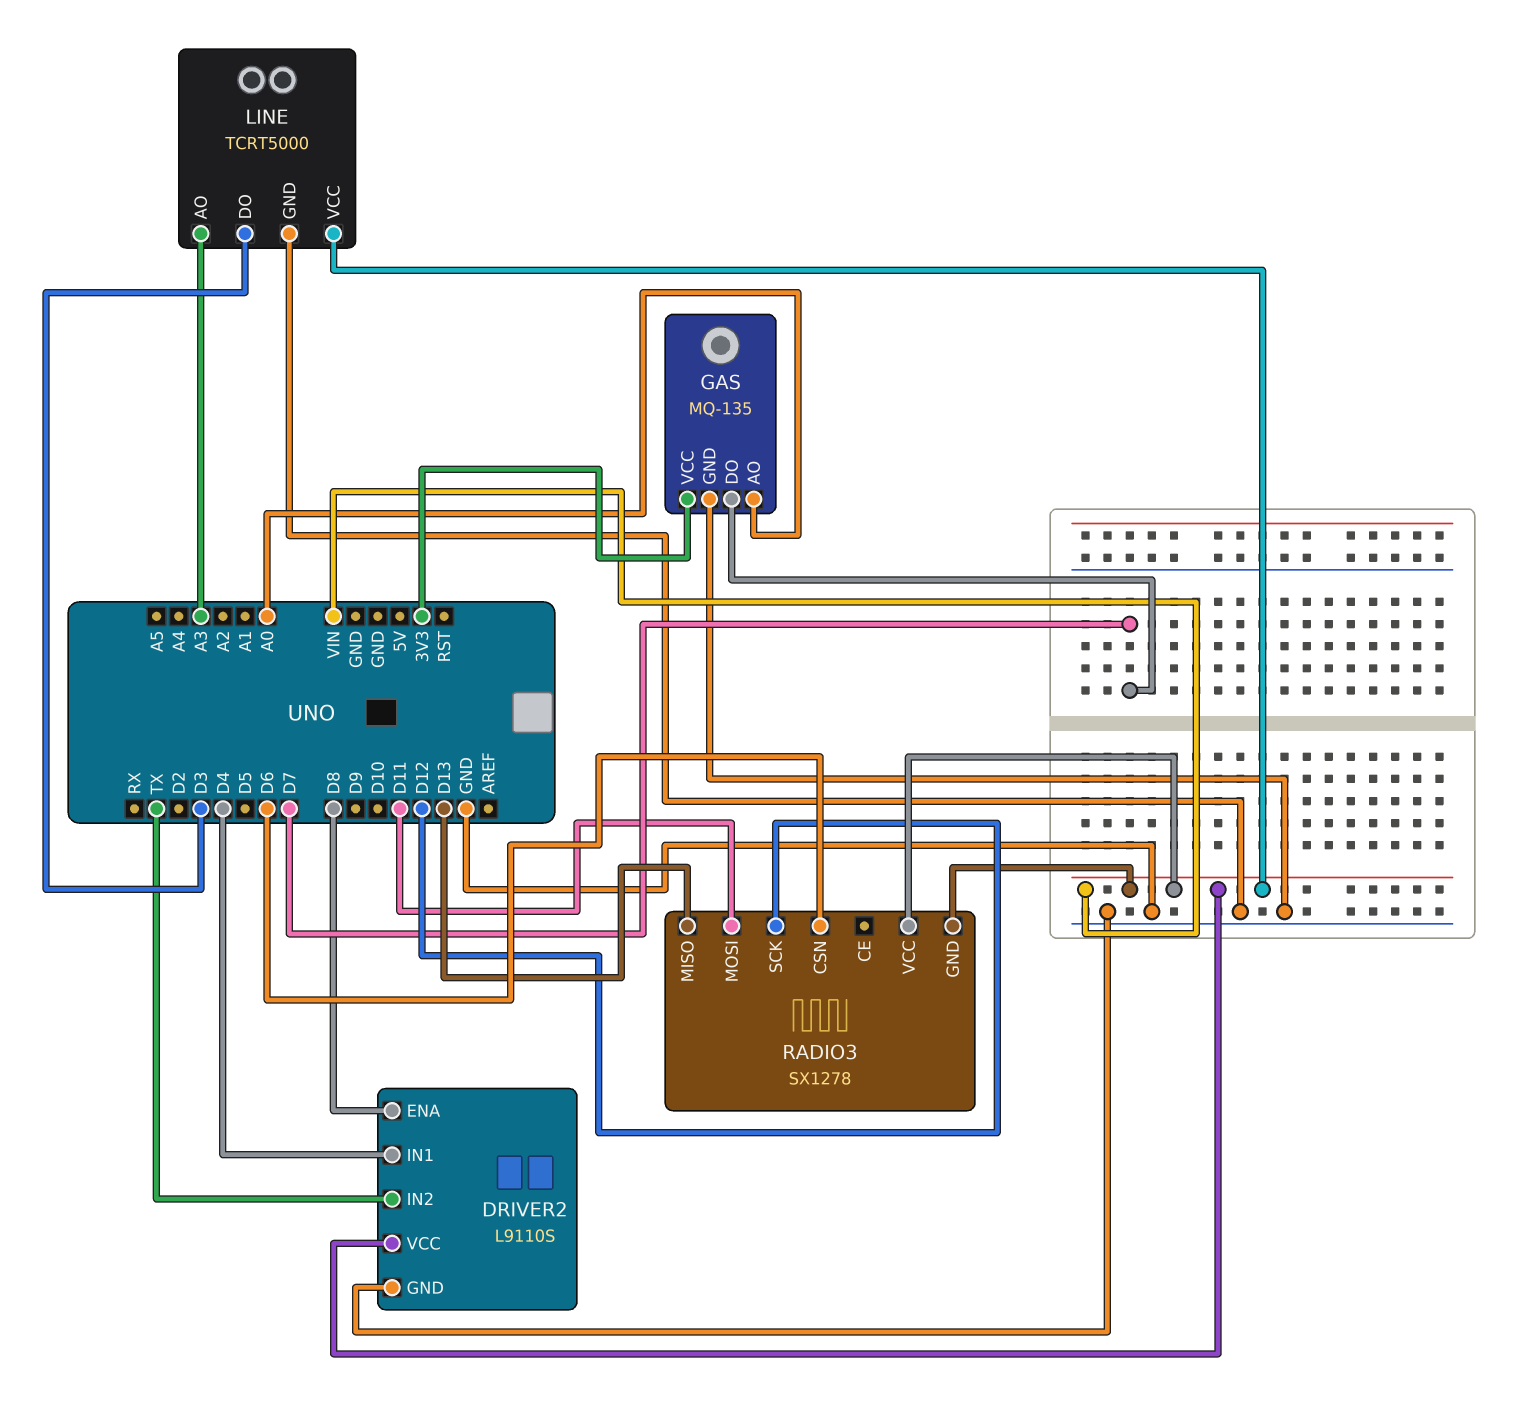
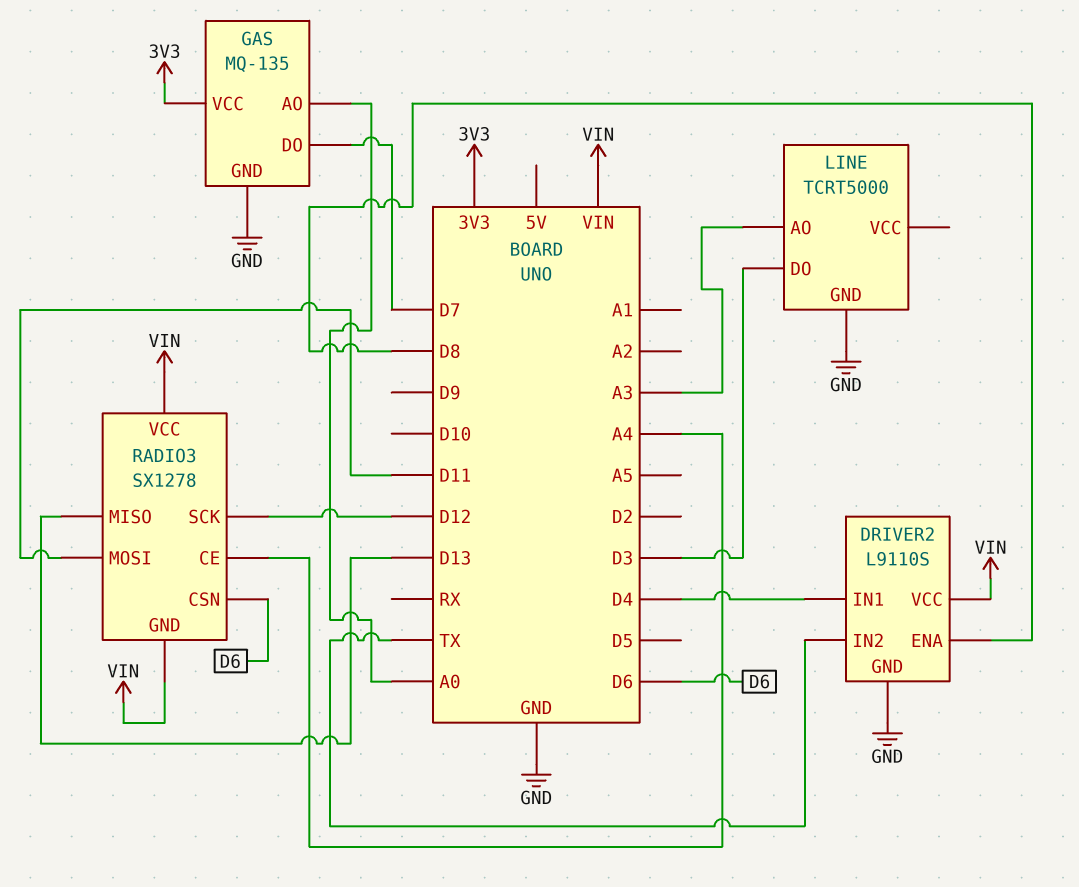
LINE pin VCC: VIN -> none
RADIO3 pin CE: none -> A4

